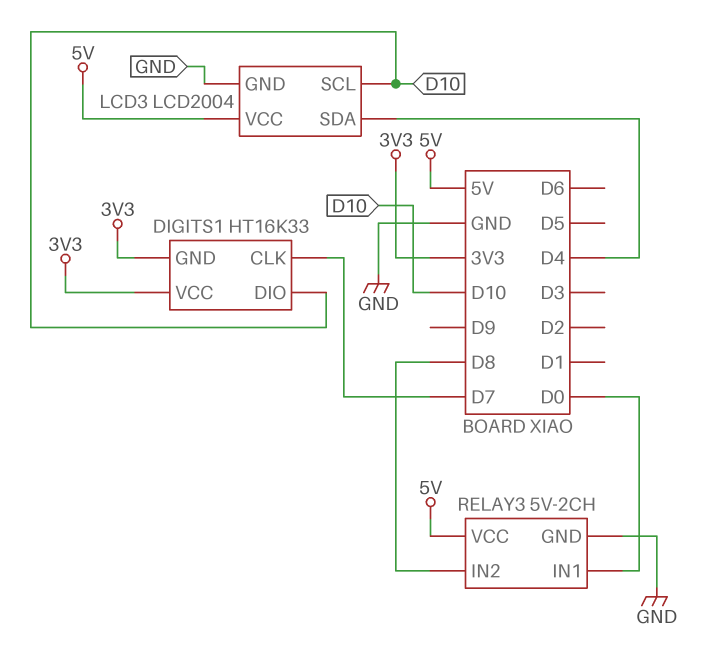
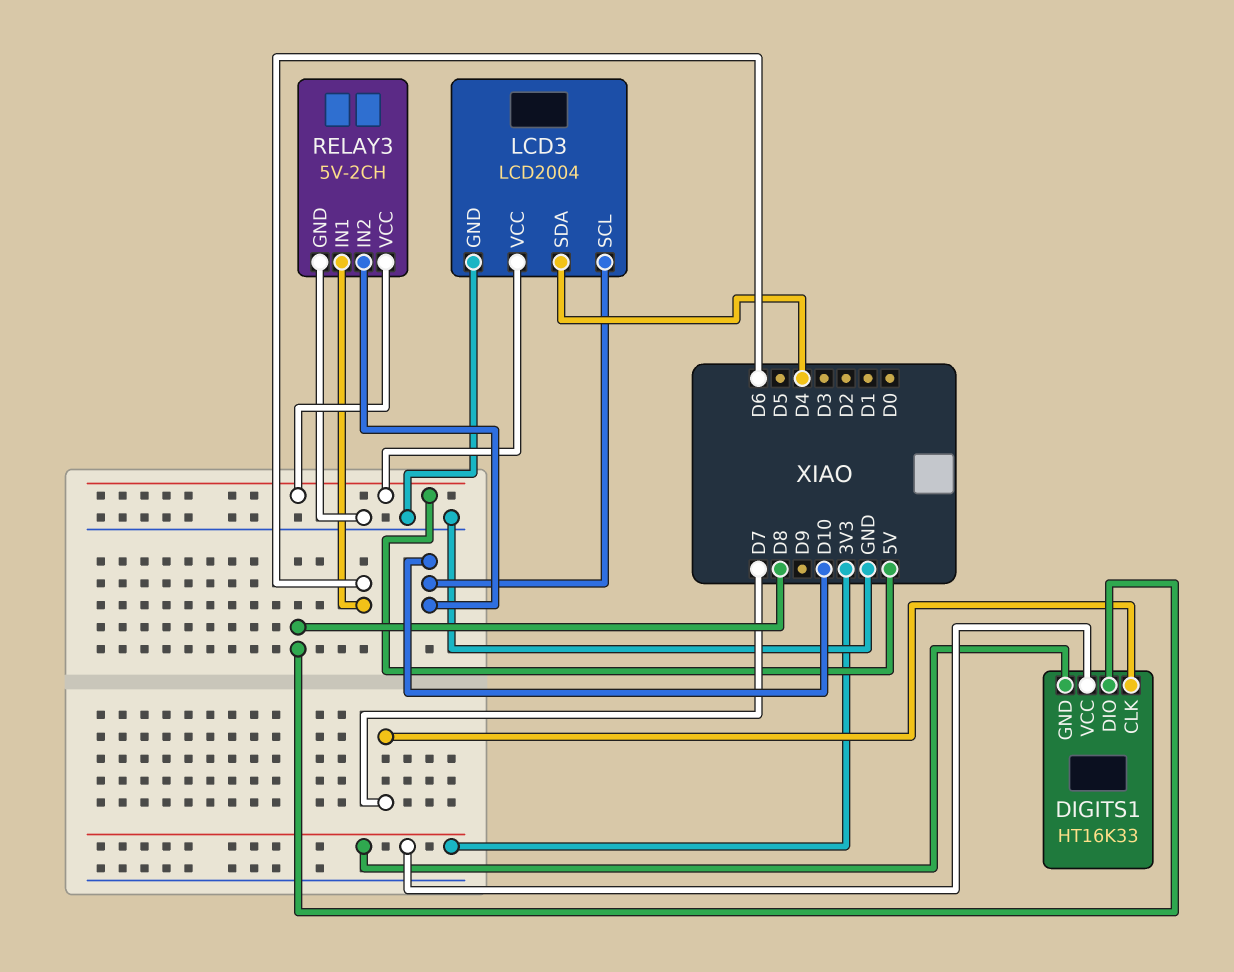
DIGITS1 pin DIO: D10 -> D8
RELAY3 pin IN1: D0 -> D6
RELAY3 pin IN2: D8 -> D10

